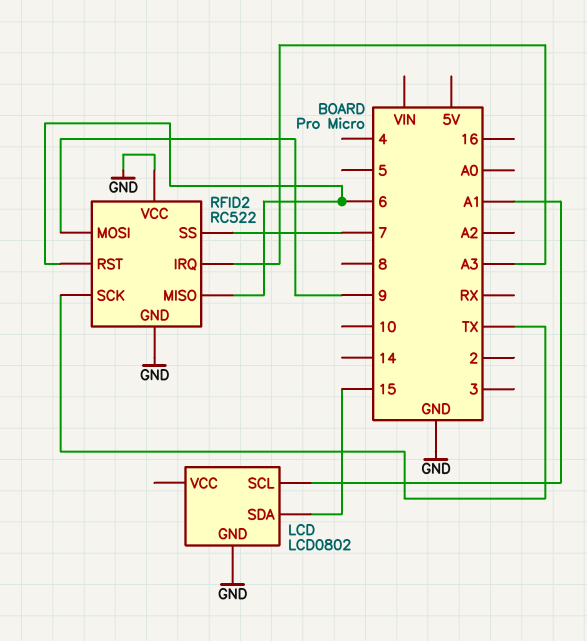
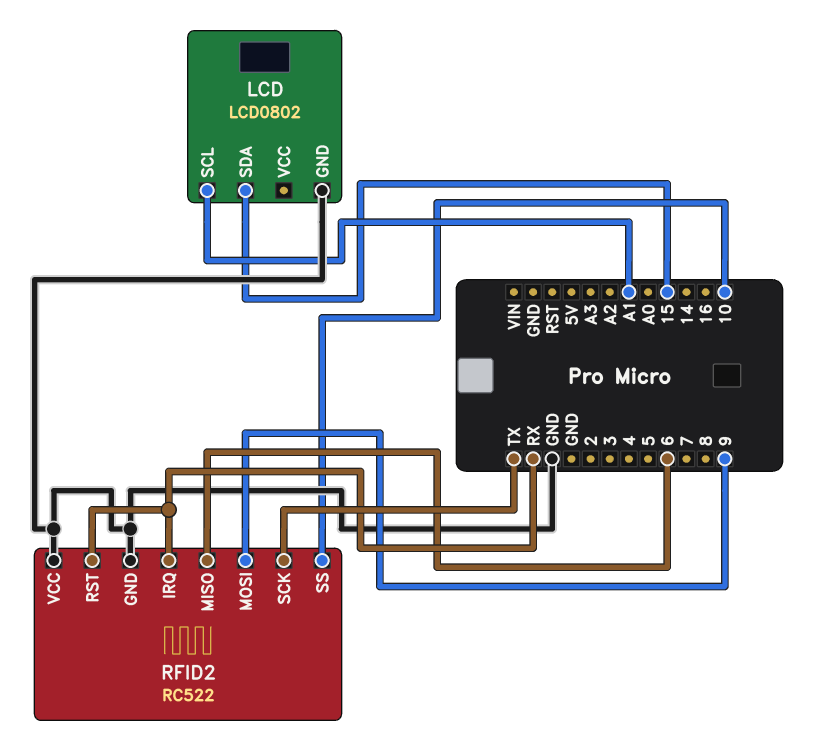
RFID2 pin IRQ: A3 -> RX
RFID2 pin RST: 6 -> RX
RFID2 pin SS: 7 -> 10

